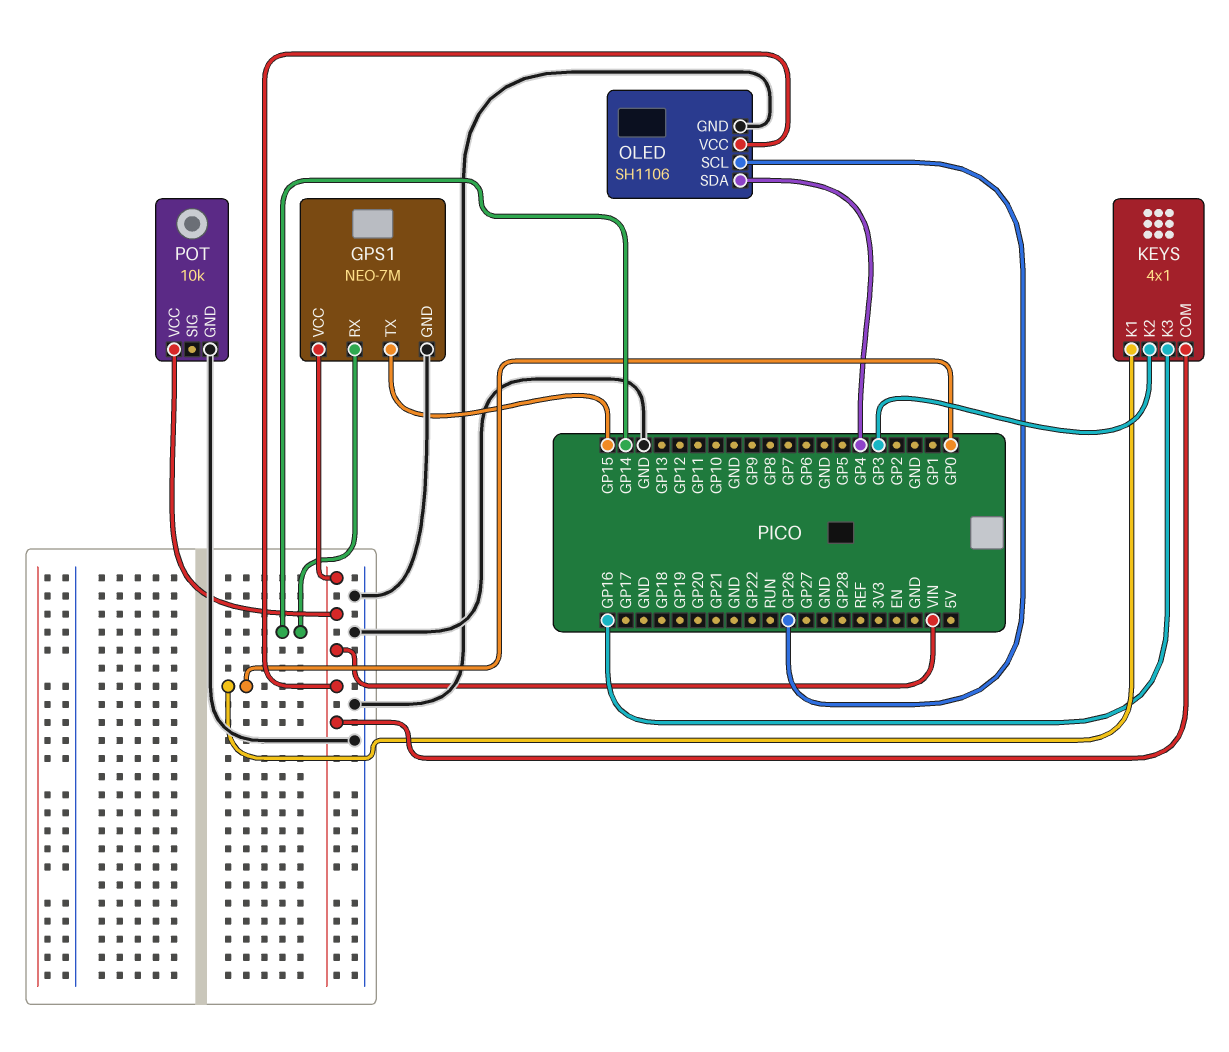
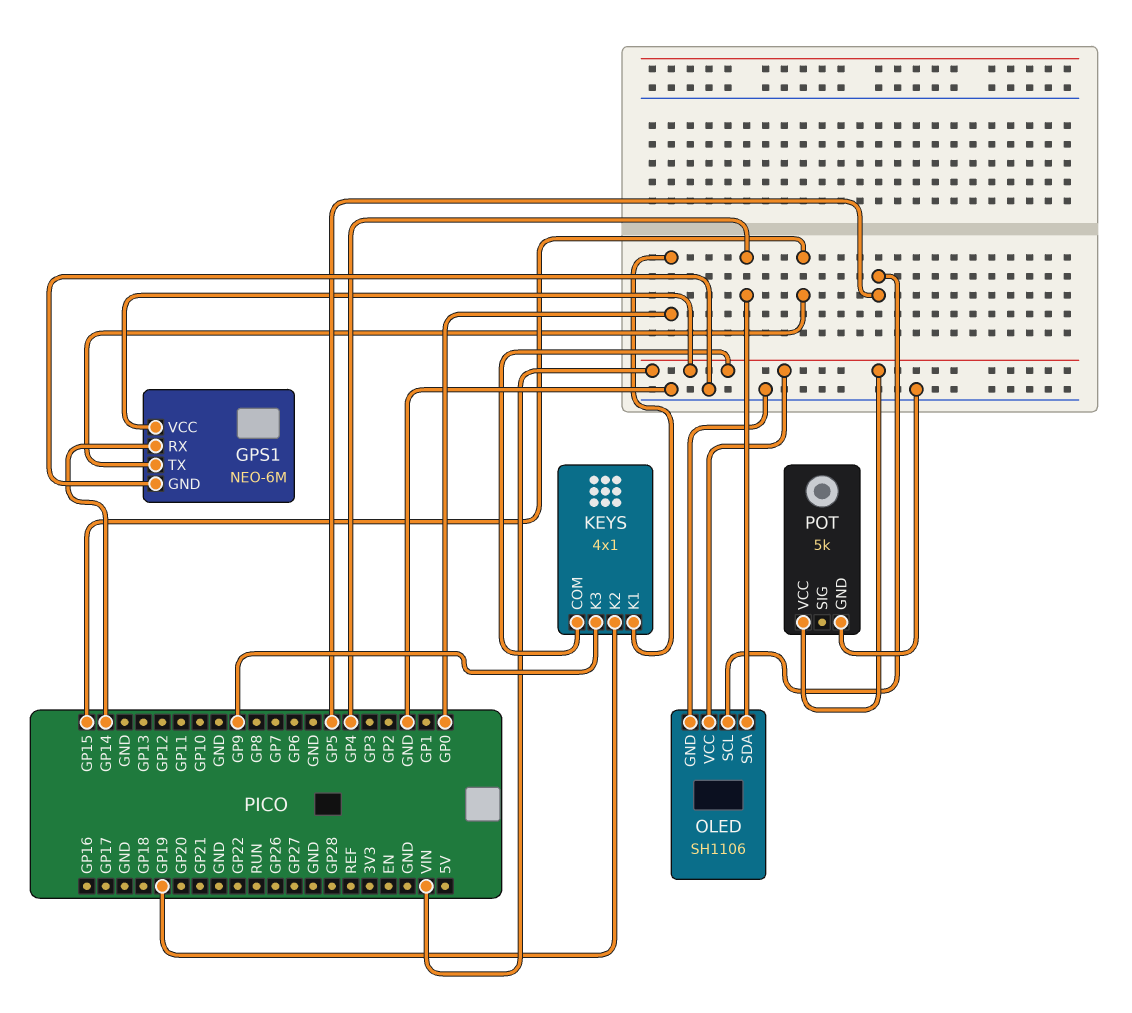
GPS1: NEO-7M -> NEO-6M
KEYS pin K2: GP3 -> GP19
KEYS pin K3: GP16 -> GP9
OLED pin SCL: GP26 -> GP5
POT: 10k -> 5k

